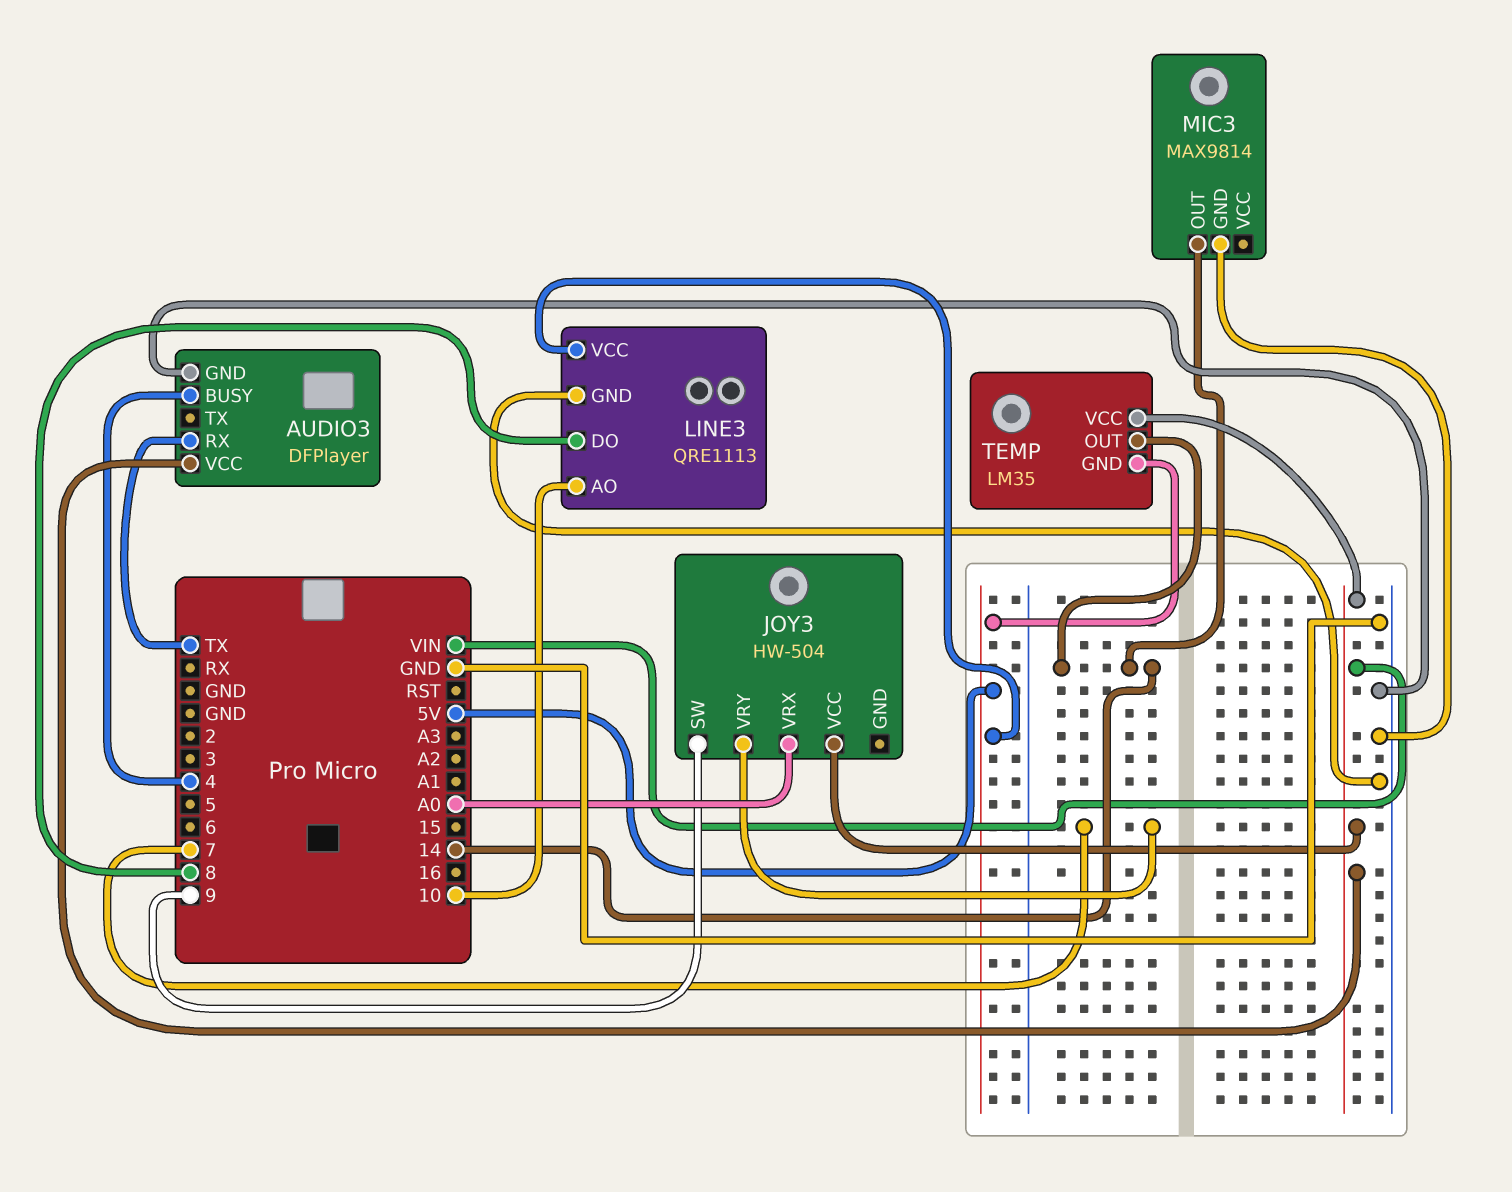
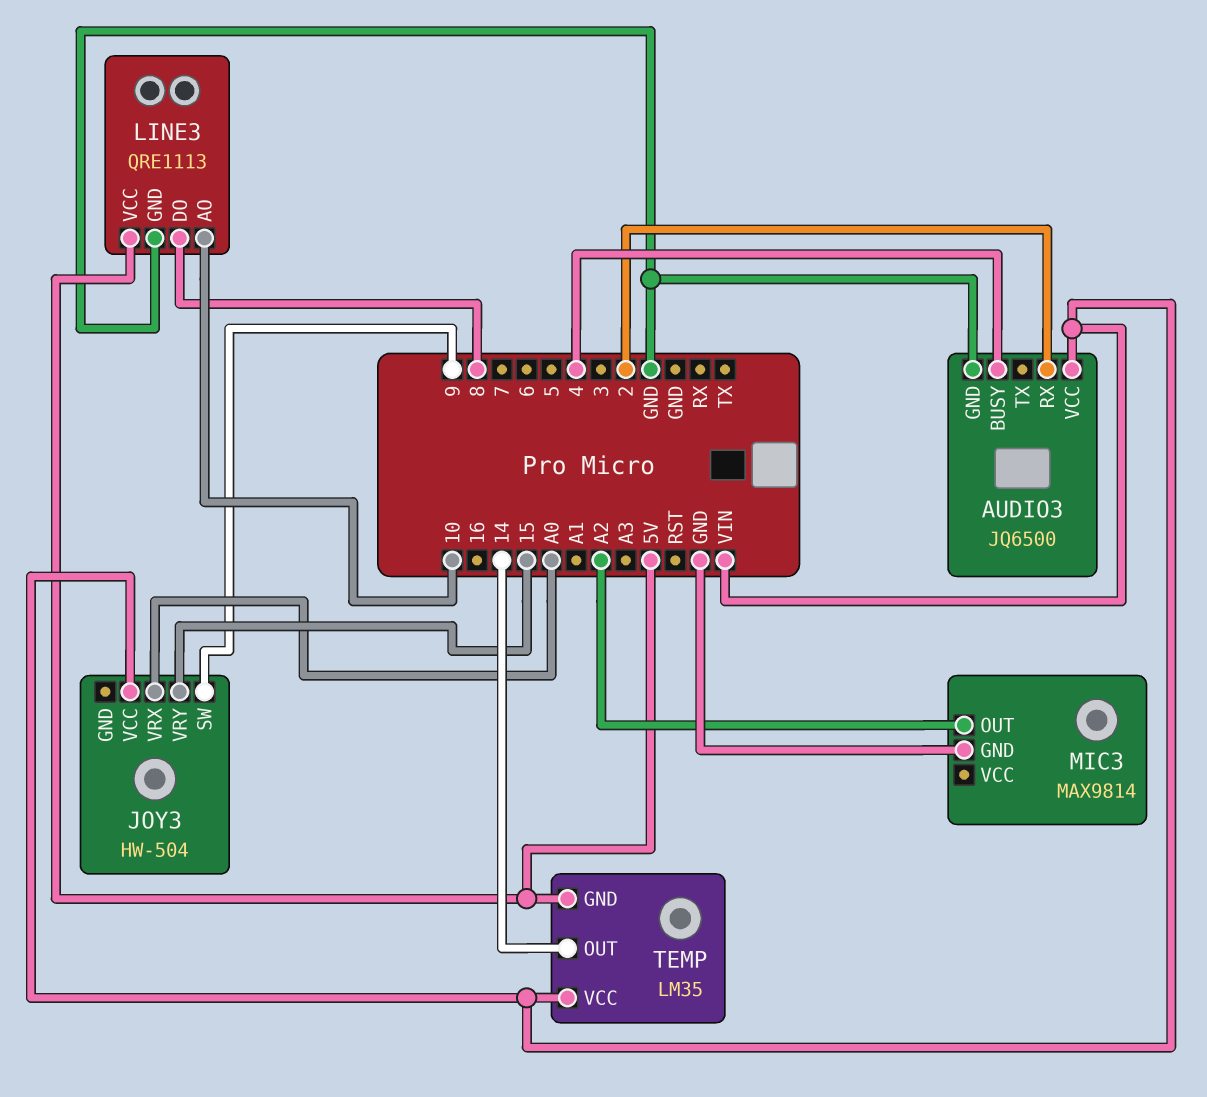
AUDIO3: DFPlayer -> JQ6500
AUDIO3 pin RX: TX -> 2
JOY3 pin VRY: 7 -> 15
MIC3 pin OUT: 14 -> A2

